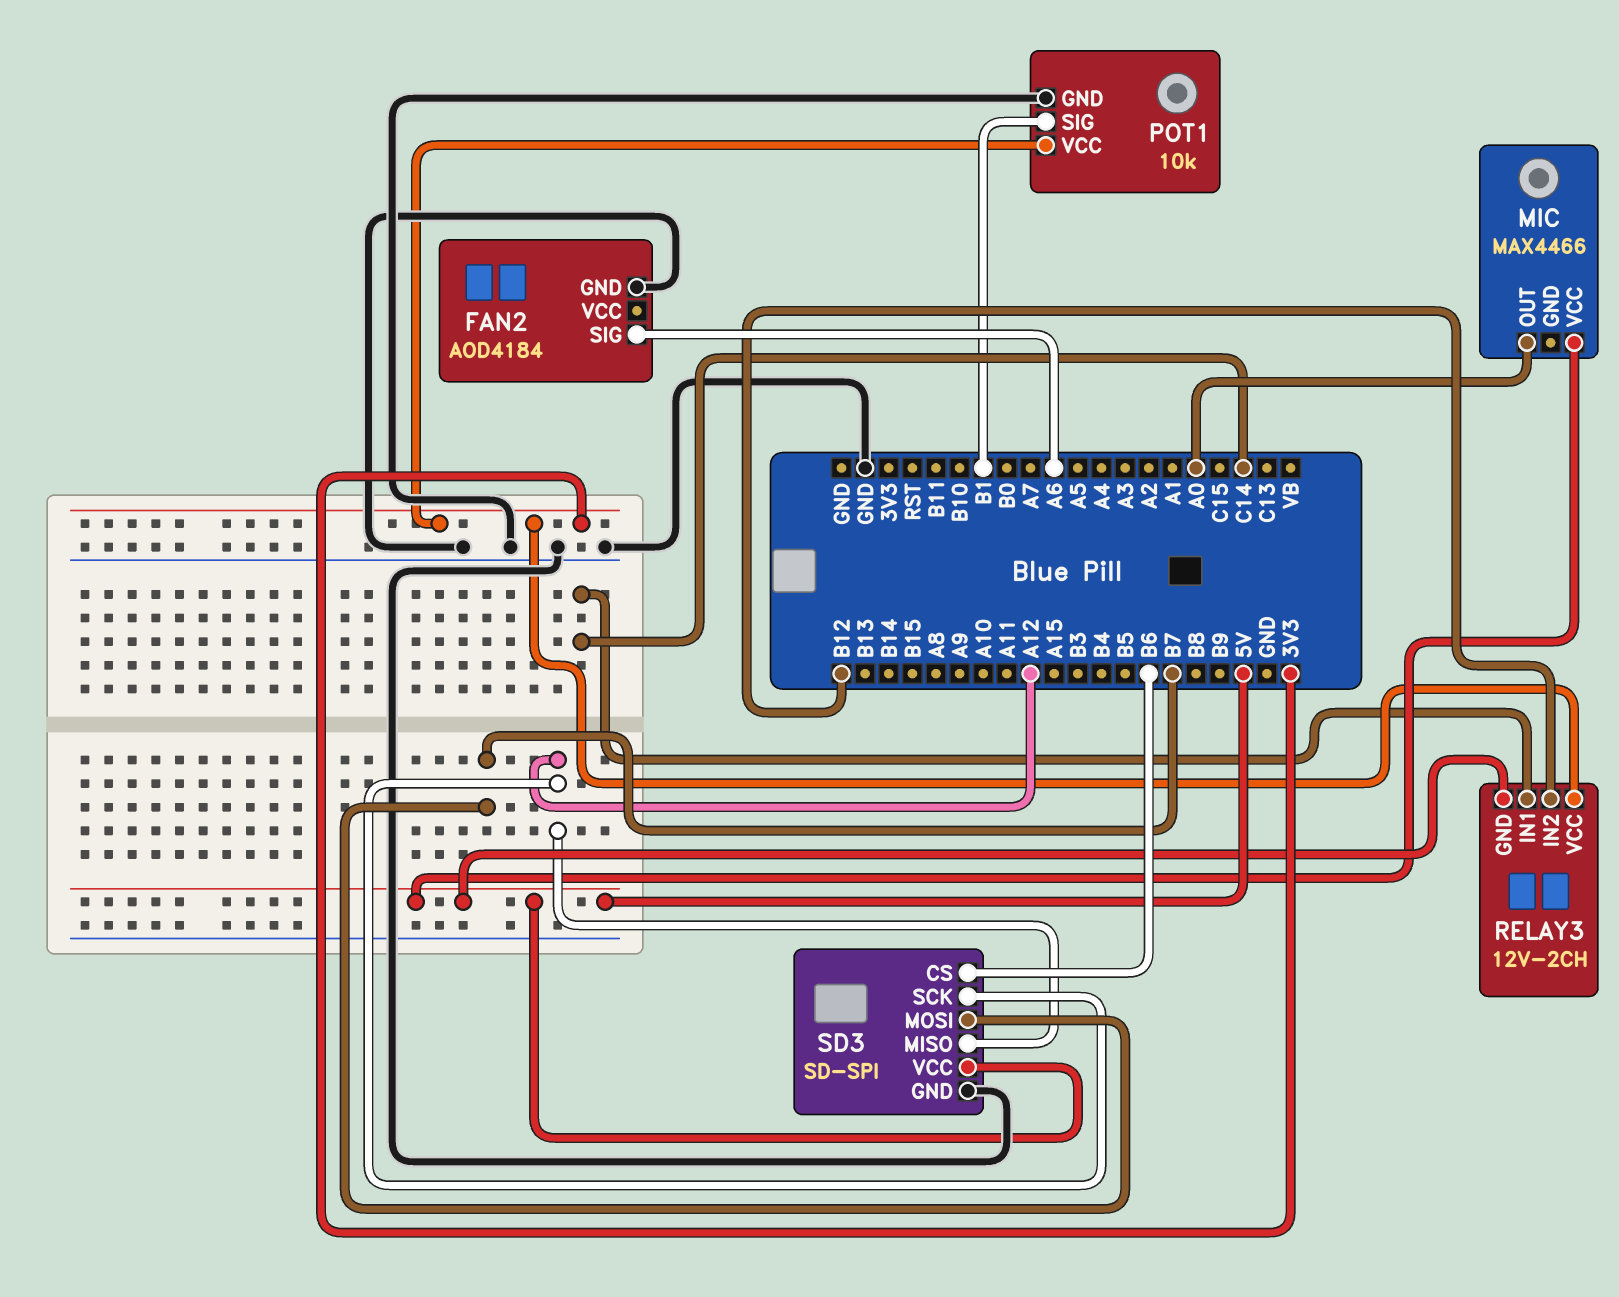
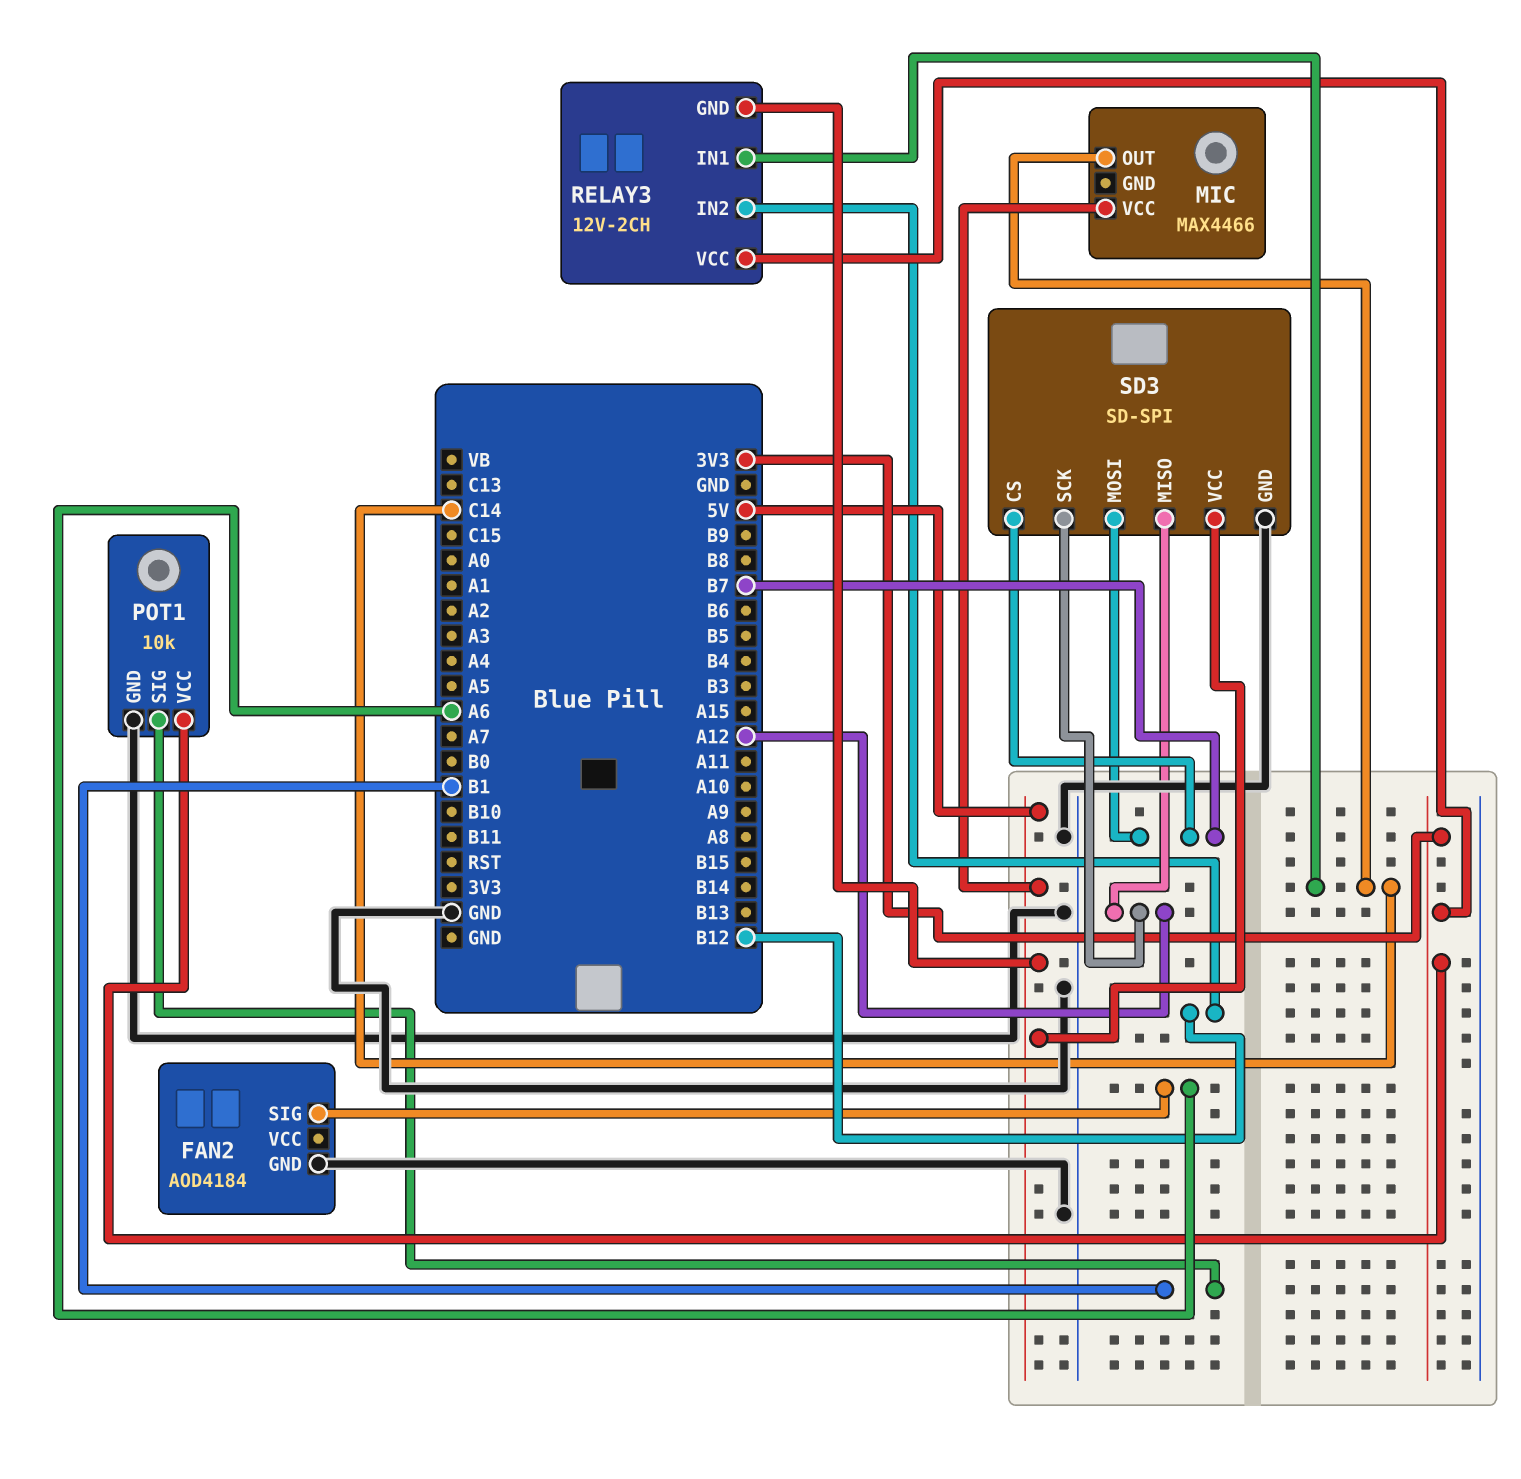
MIC pin OUT: A0 -> C14
SD3 pin CS: B6 -> B7

